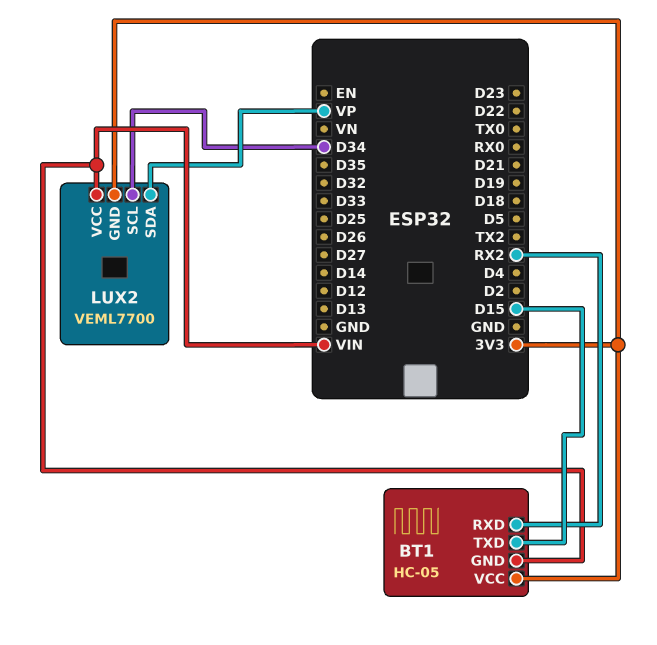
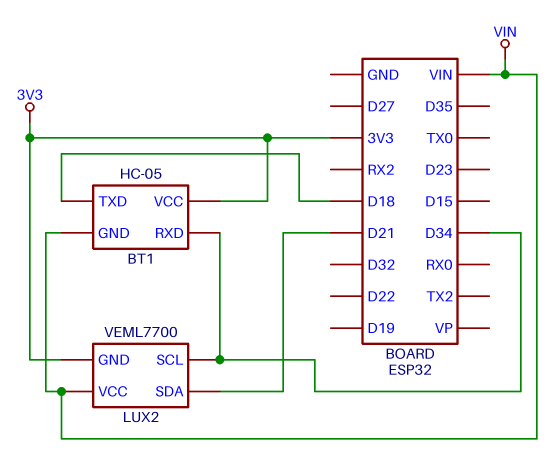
BT1 pin RXD: RX2 -> D34
BT1 pin TXD: D15 -> D18
LUX2 pin SDA: VP -> D21

